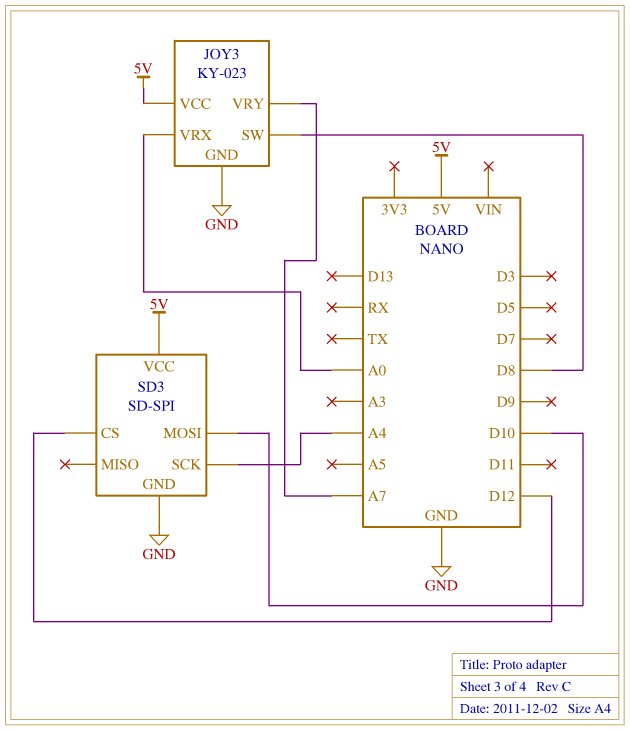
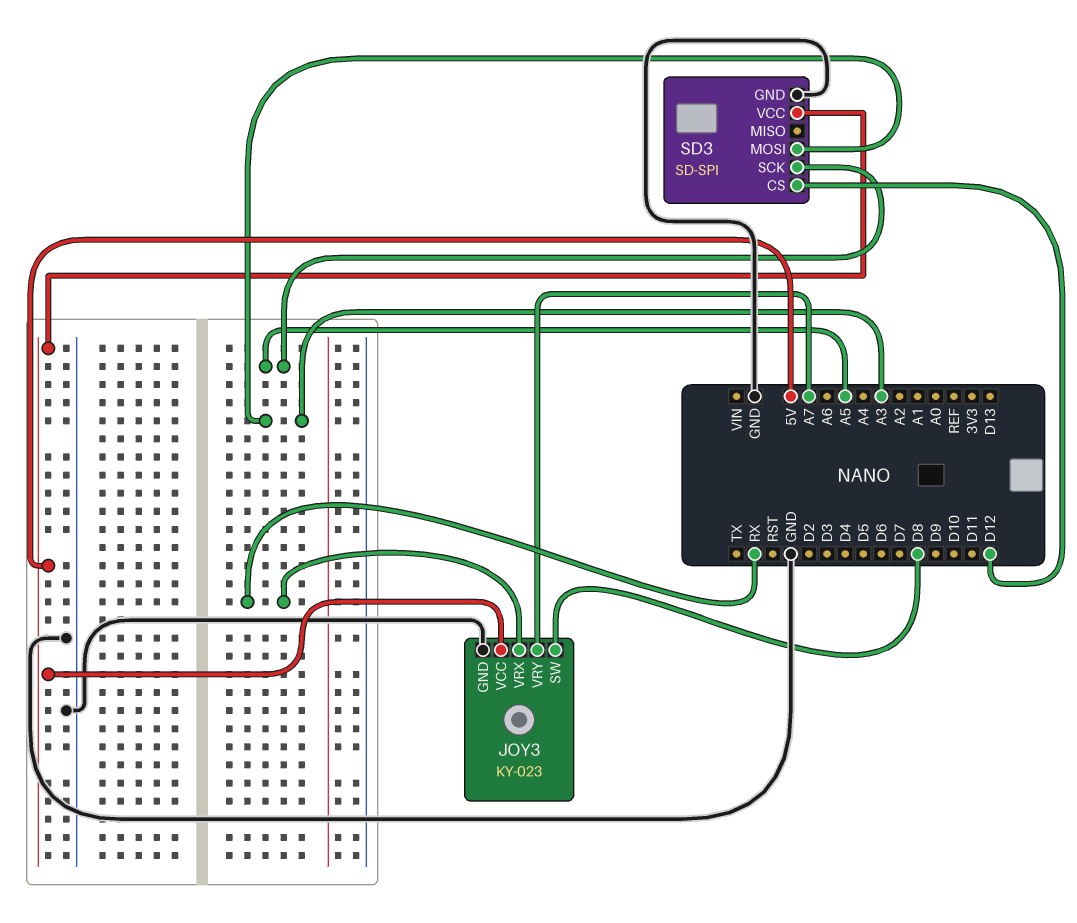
JOY3 pin VRX: A0 -> RX
SD3 pin MOSI: D10 -> A3
SD3 pin SCK: A4 -> A5

